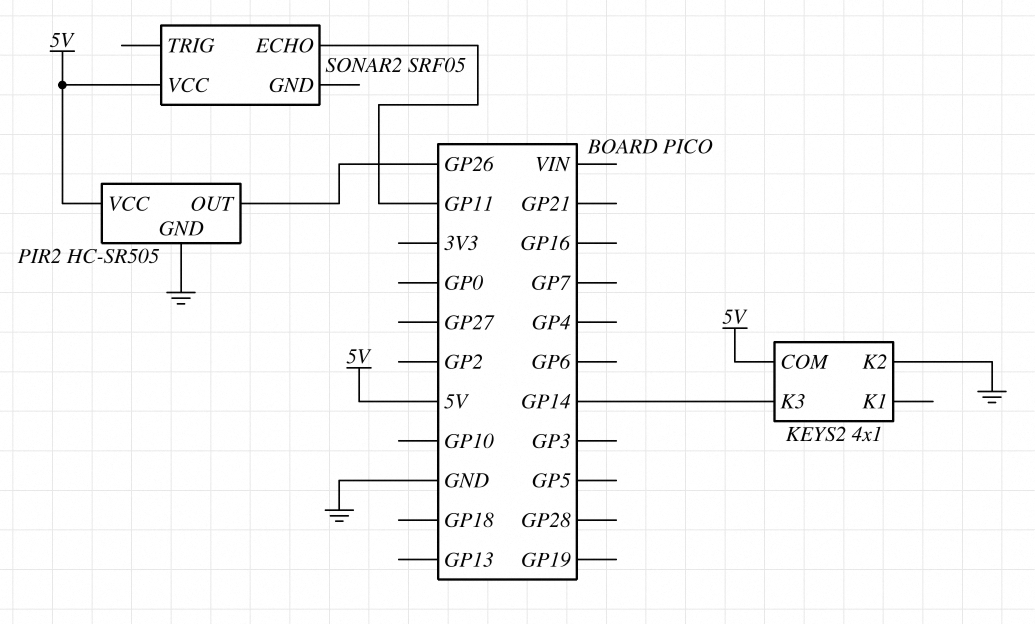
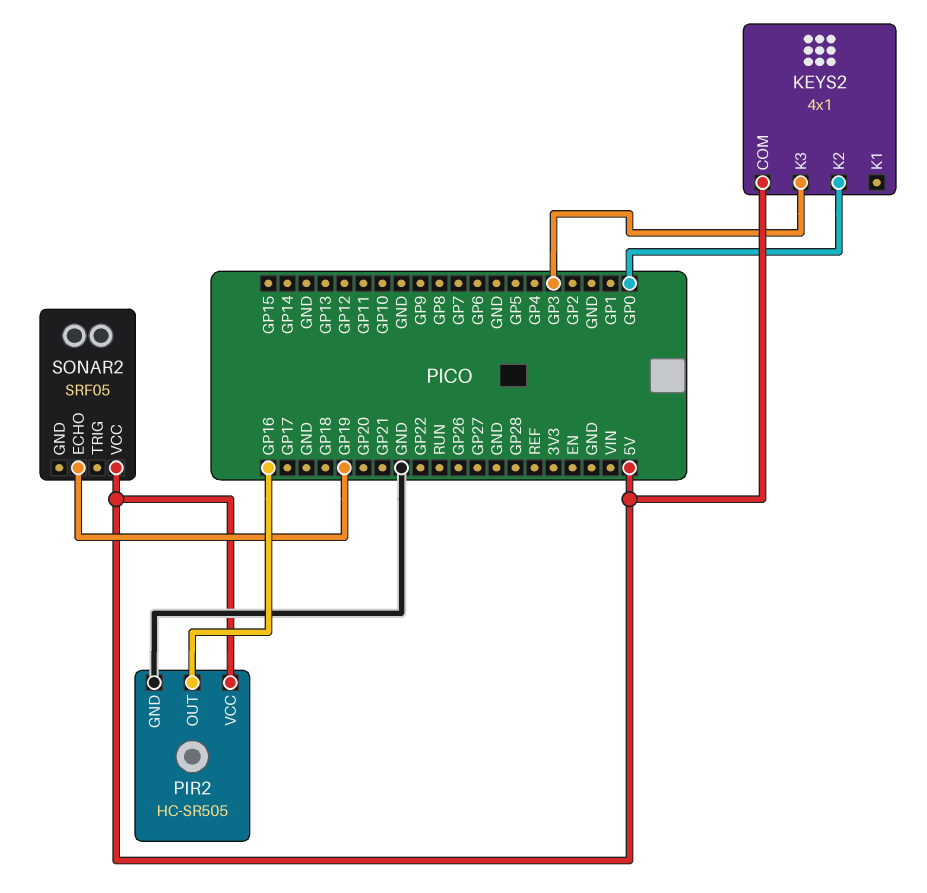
KEYS2 pin K2: GND -> GP0
KEYS2 pin K3: GP14 -> GP3
PIR2 pin OUT: GP26 -> GP16
SONAR2 pin ECHO: GP11 -> GP19

